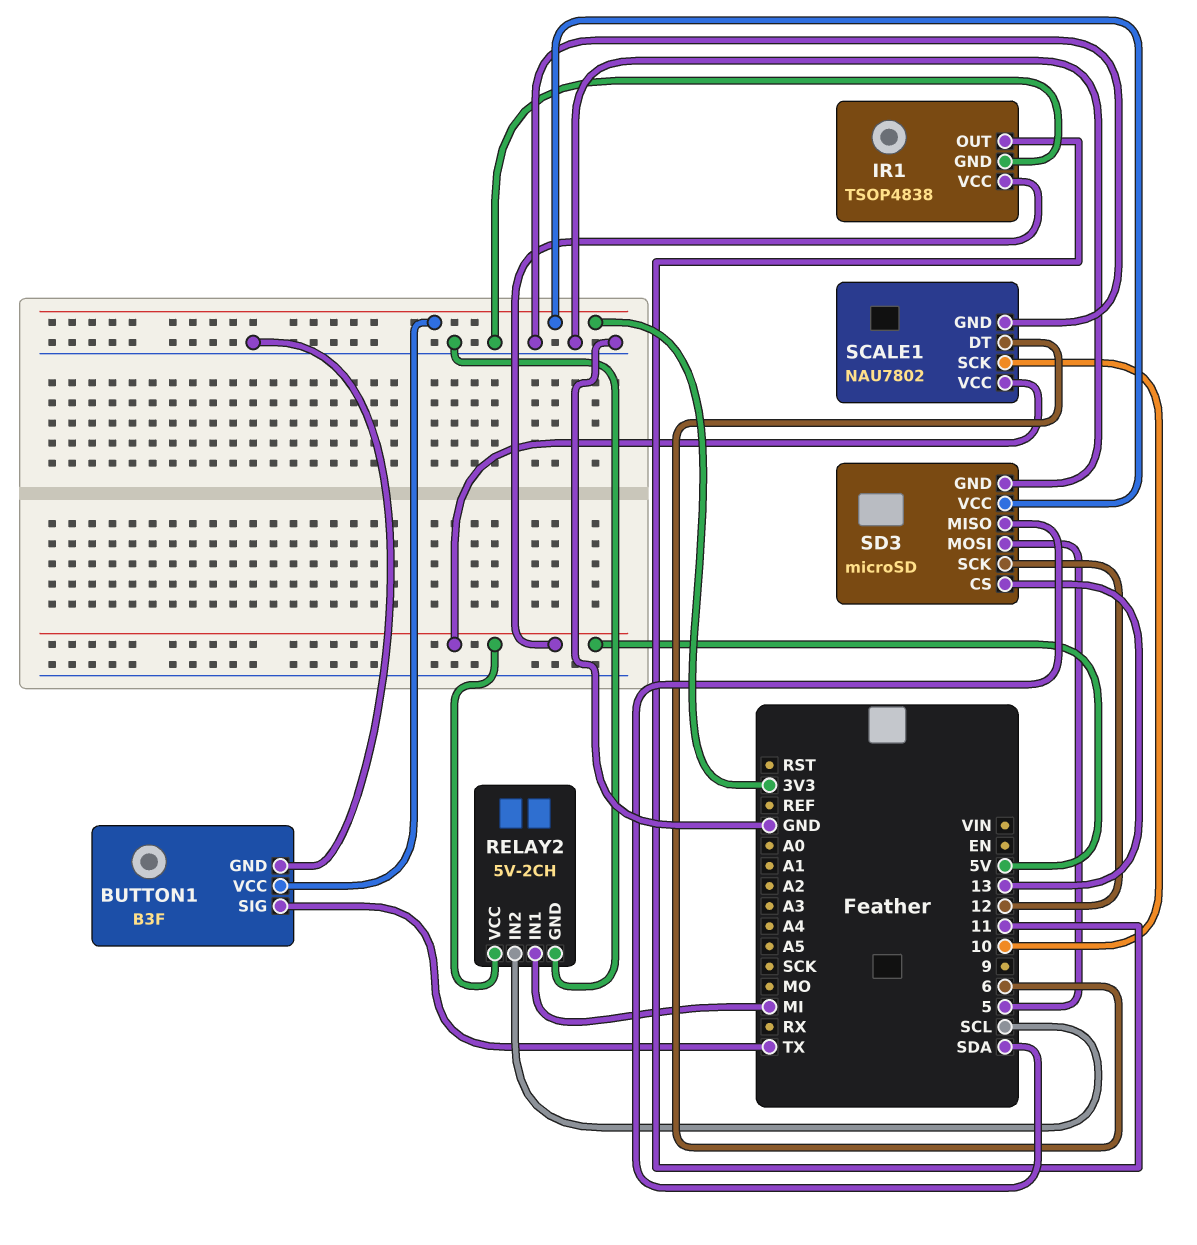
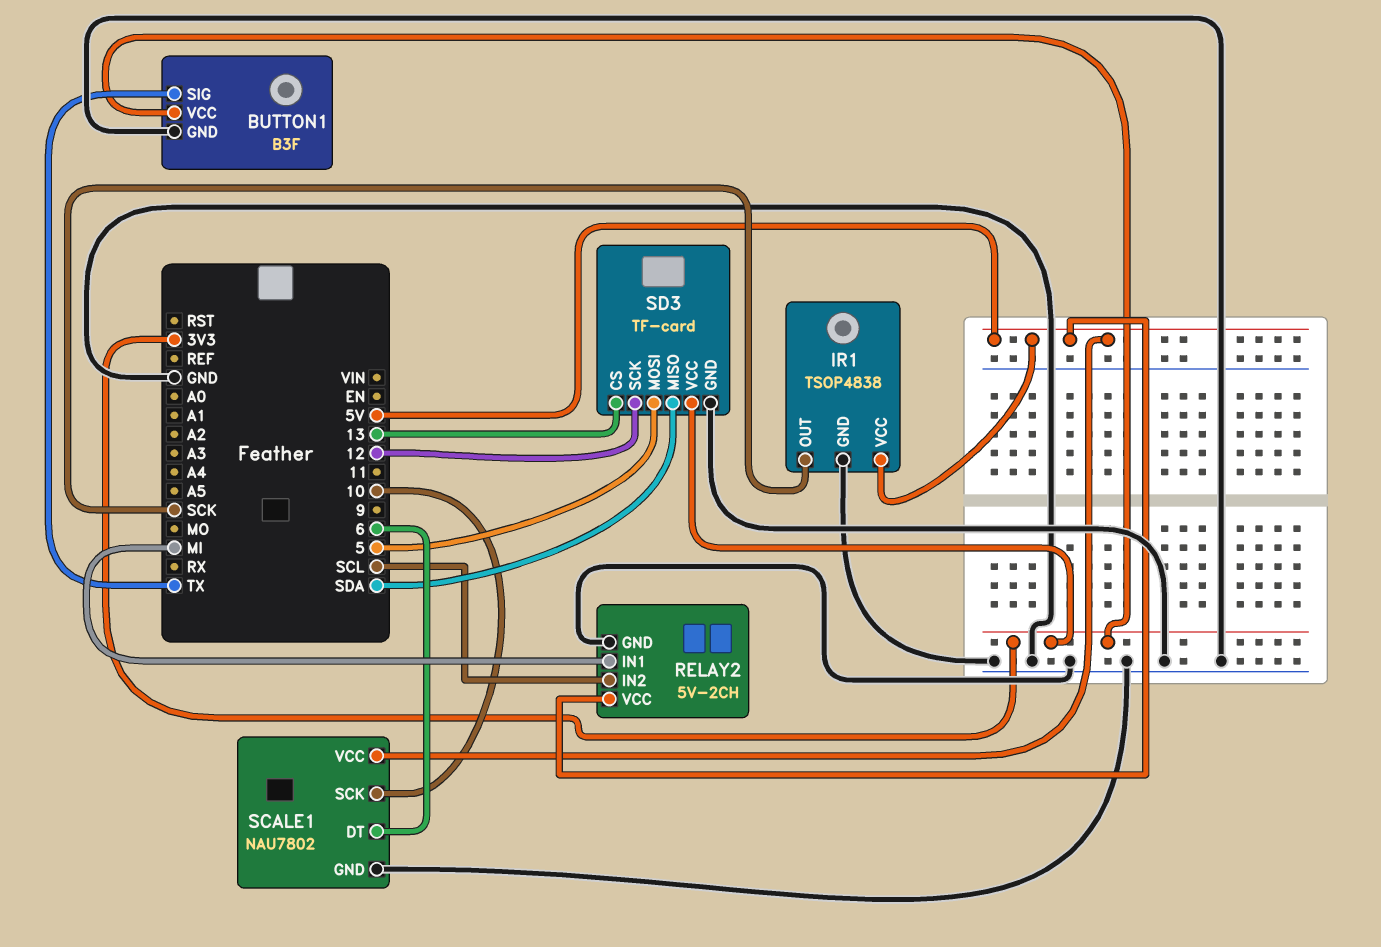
IR1 pin OUT: 11 -> SCK
SD3: microSD -> TF-card

